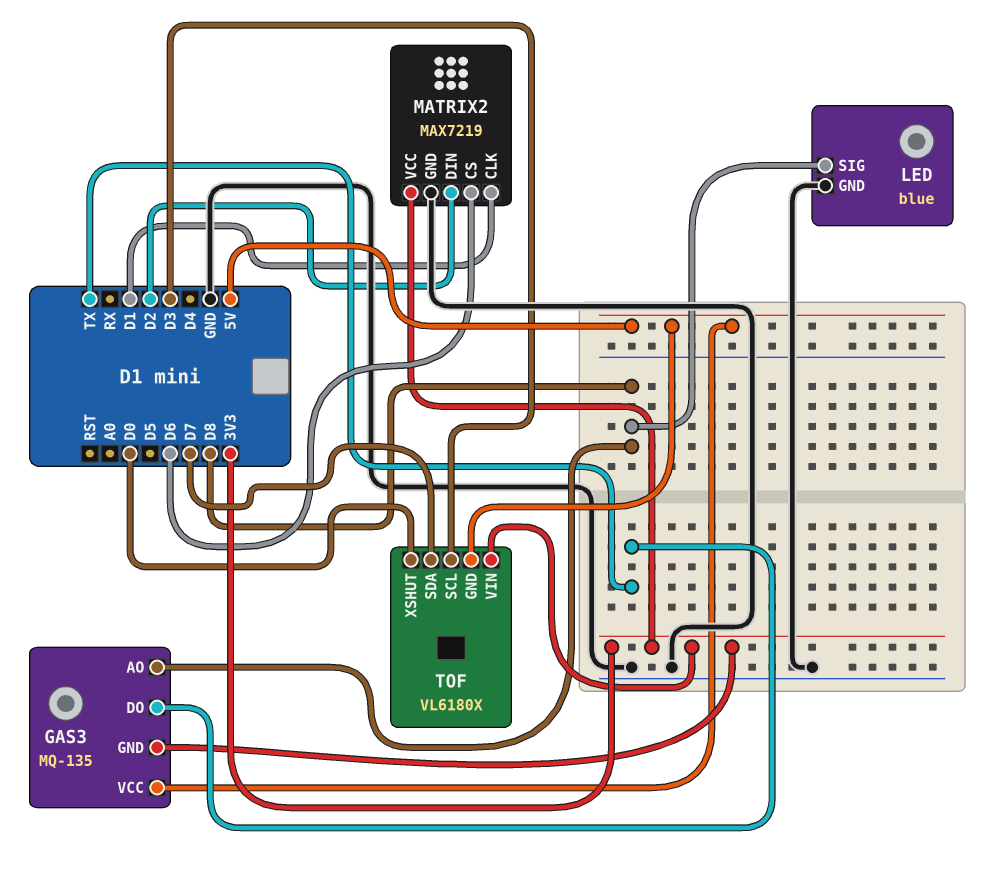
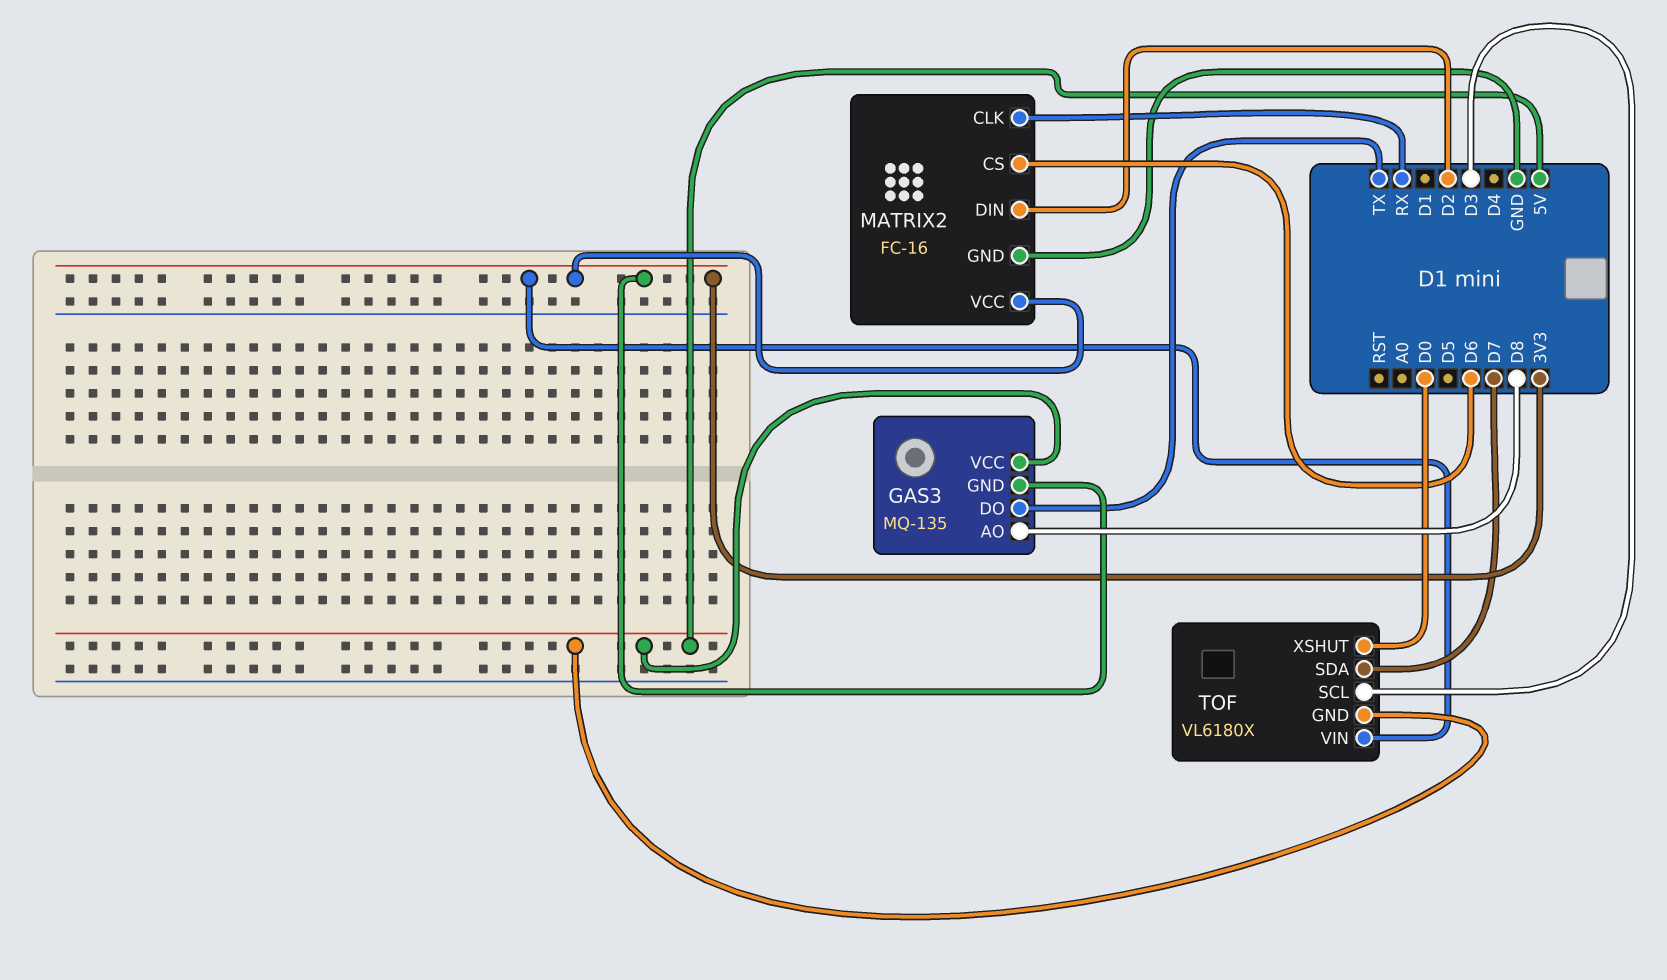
LED: blue -> none
LED pin GND: GND -> none
LED pin SIG: D8 -> none
MATRIX2: MAX7219 -> FC-16
MATRIX2 pin CLK: D1 -> RX

